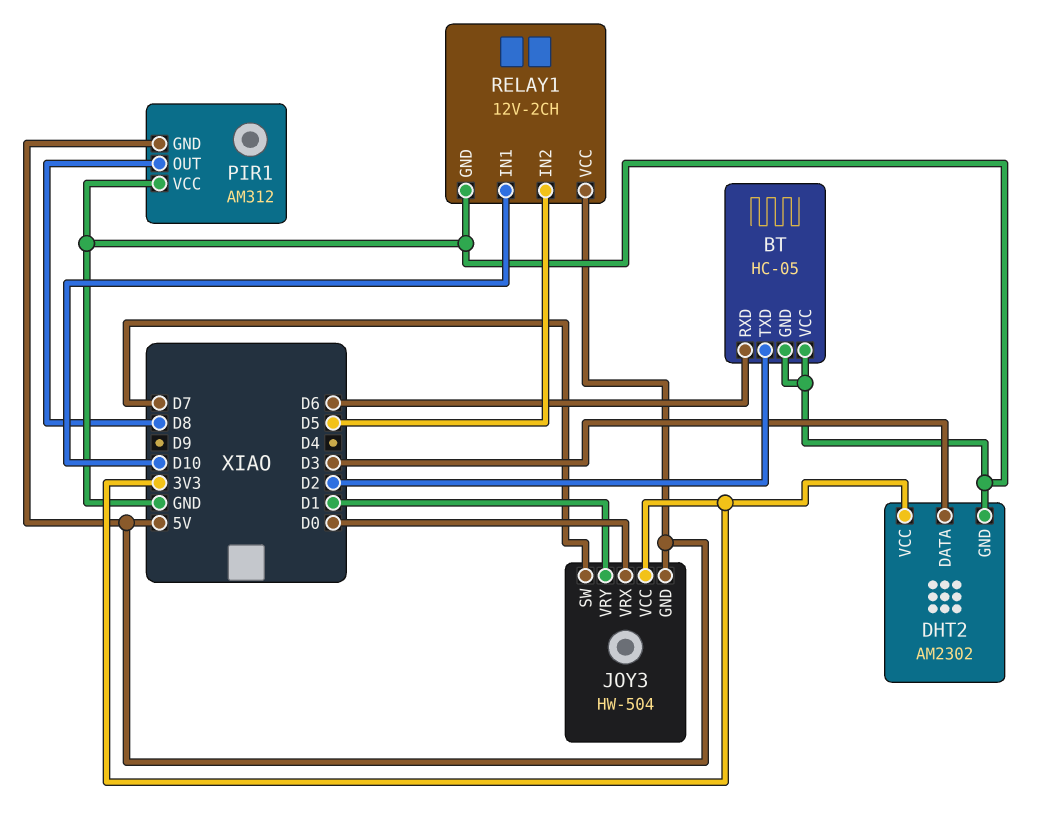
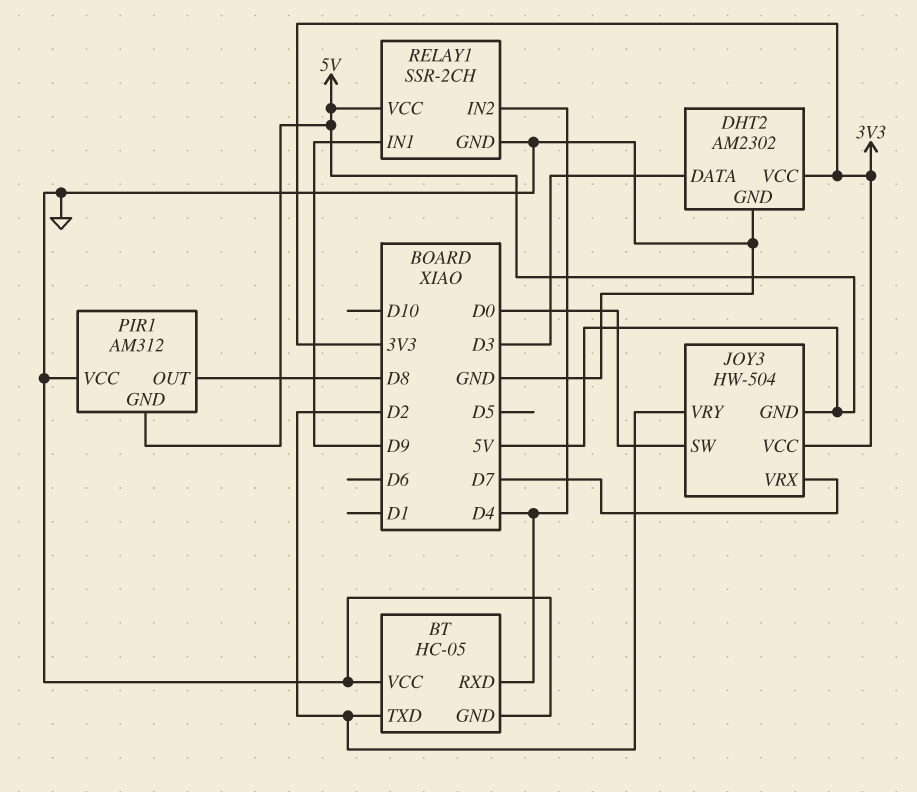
BT pin RXD: D6 -> D4
JOY3 pin SW: D7 -> D0
JOY3 pin VRX: D0 -> D7
JOY3 pin VRY: D1 -> D2
RELAY1: 12V-2CH -> SSR-2CH
RELAY1 pin IN1: D10 -> D9
RELAY1 pin IN2: D5 -> D4

